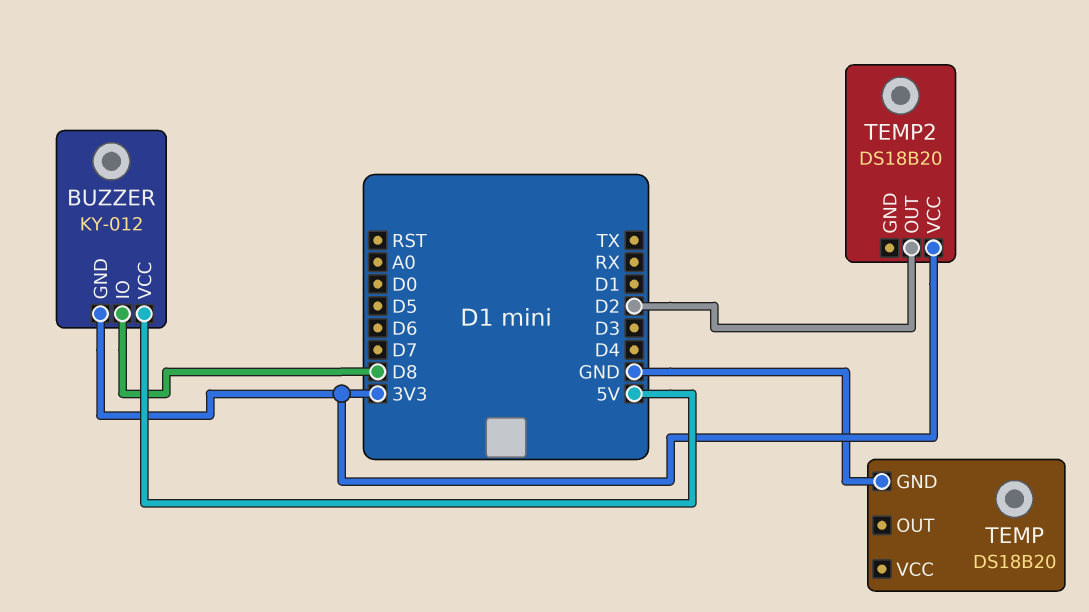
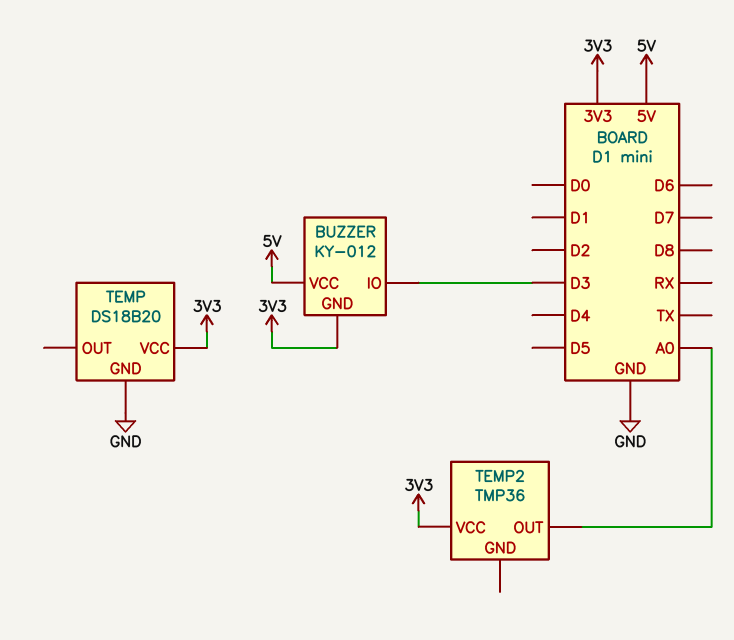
BUZZER pin IO: D8 -> D3
TEMP pin VCC: none -> 3V3
TEMP2: DS18B20 -> TMP36
TEMP2 pin OUT: D2 -> A0

